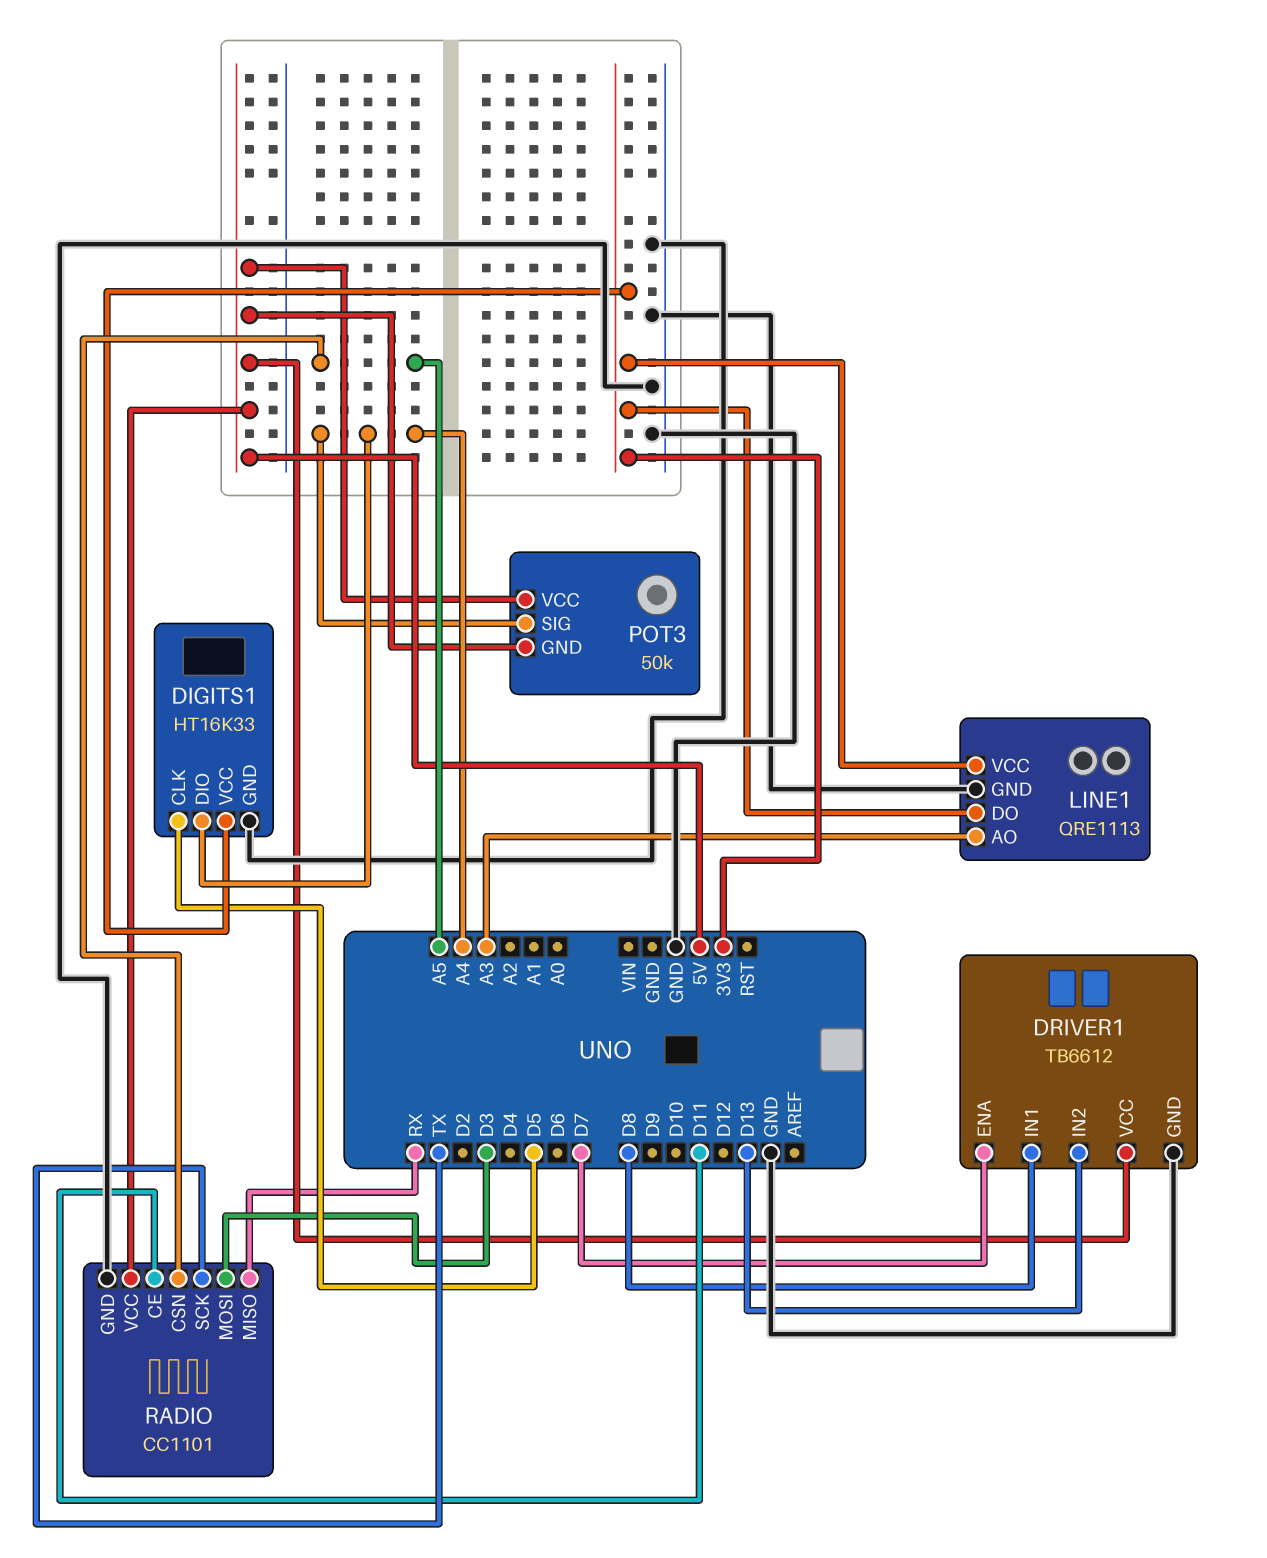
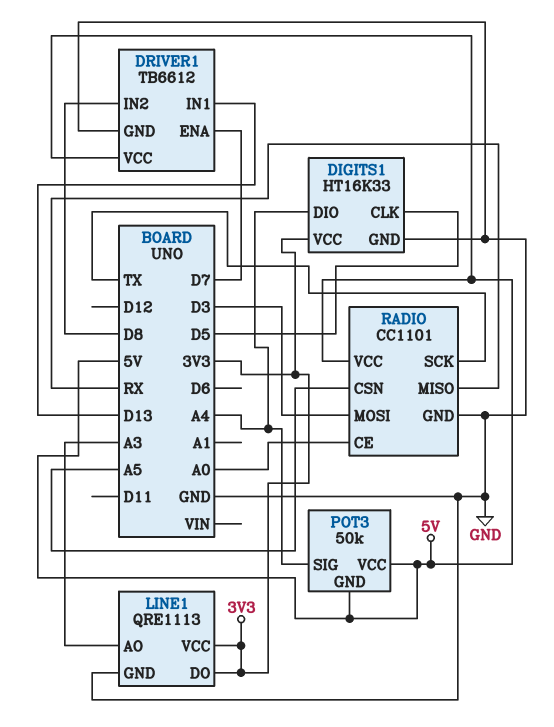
DRIVER1 pin IN1: D8 -> D13
DRIVER1 pin IN2: D13 -> D8
RADIO pin CE: D11 -> A0

